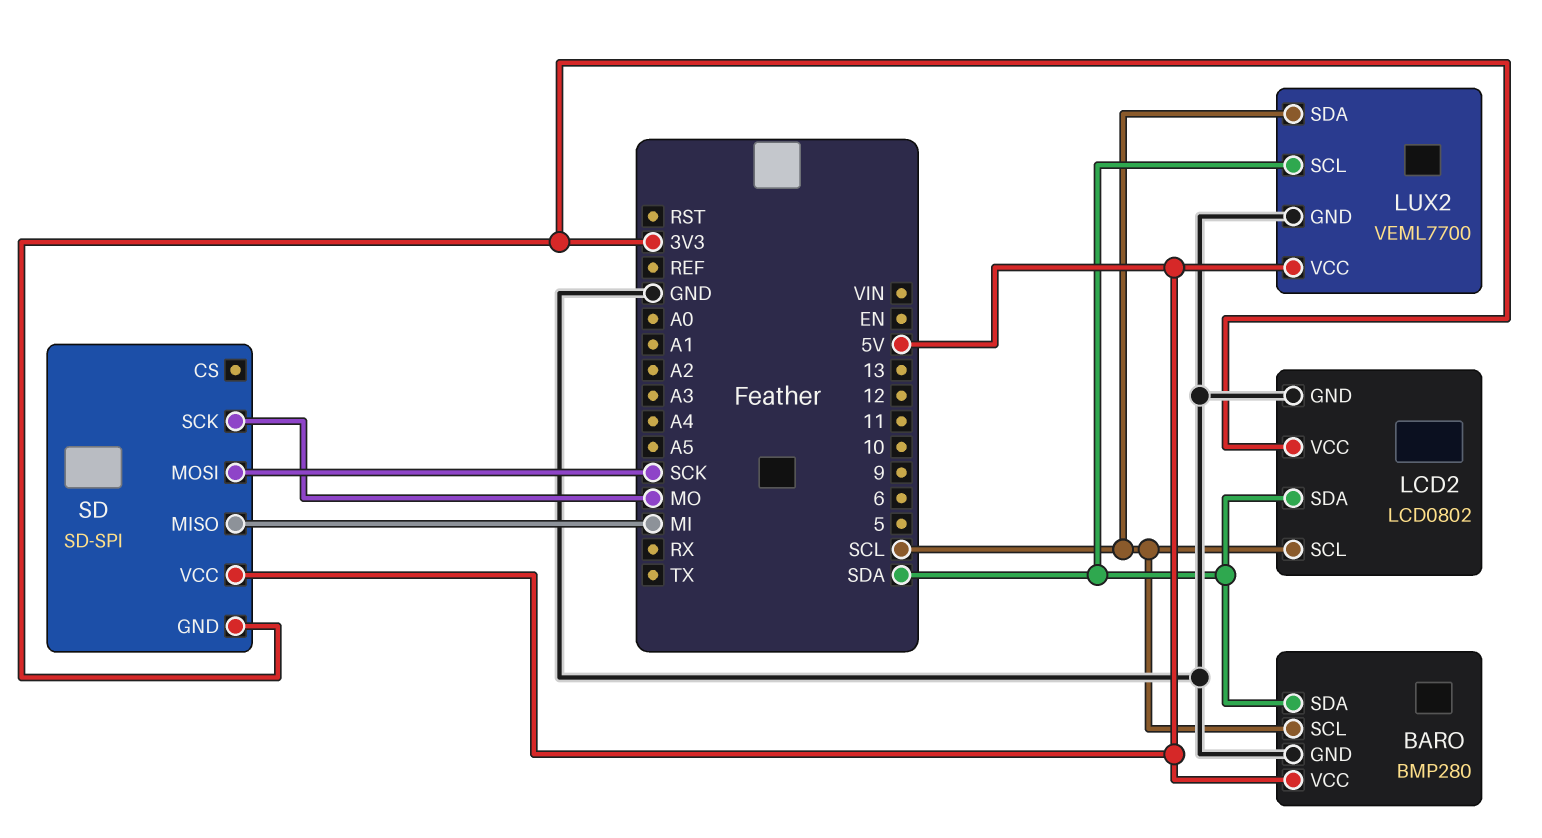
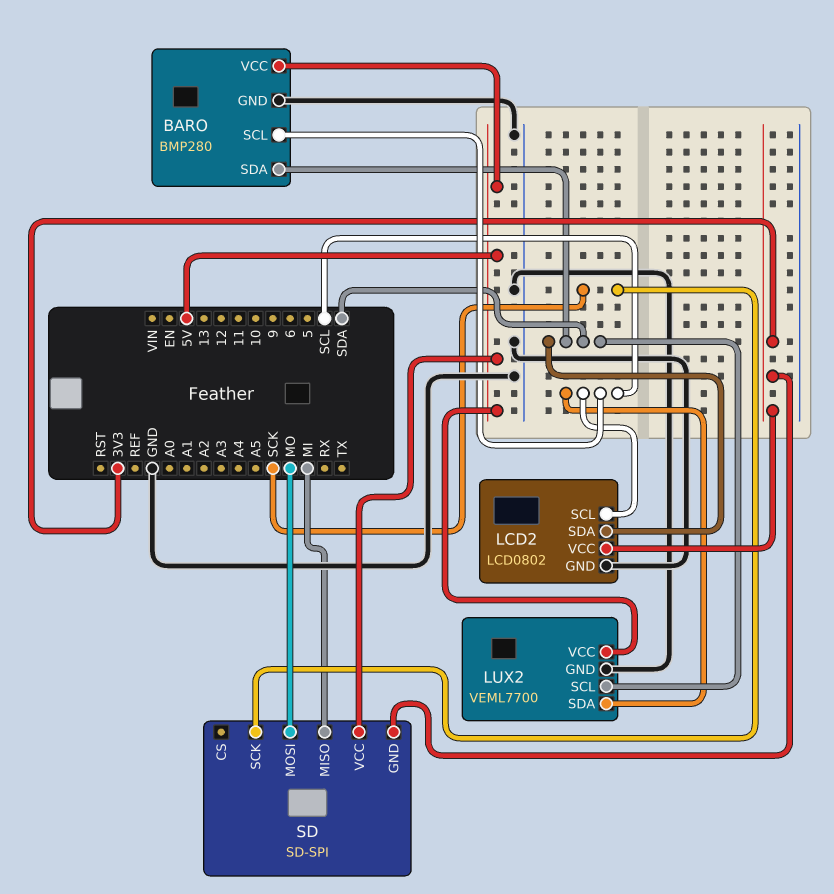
SD pin MOSI: SCK -> MO
SD pin SCK: MO -> SCK

